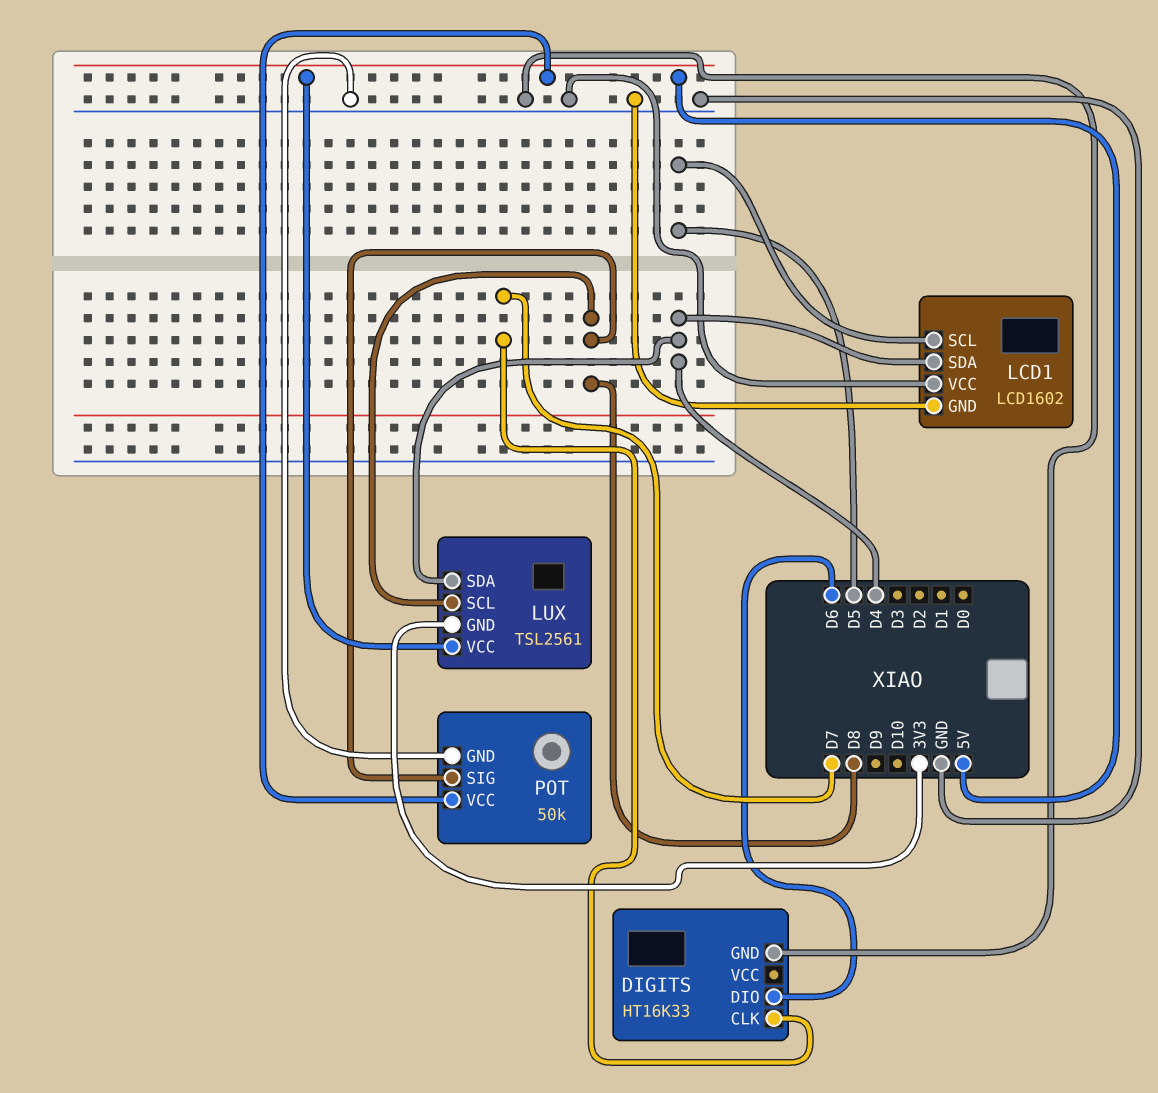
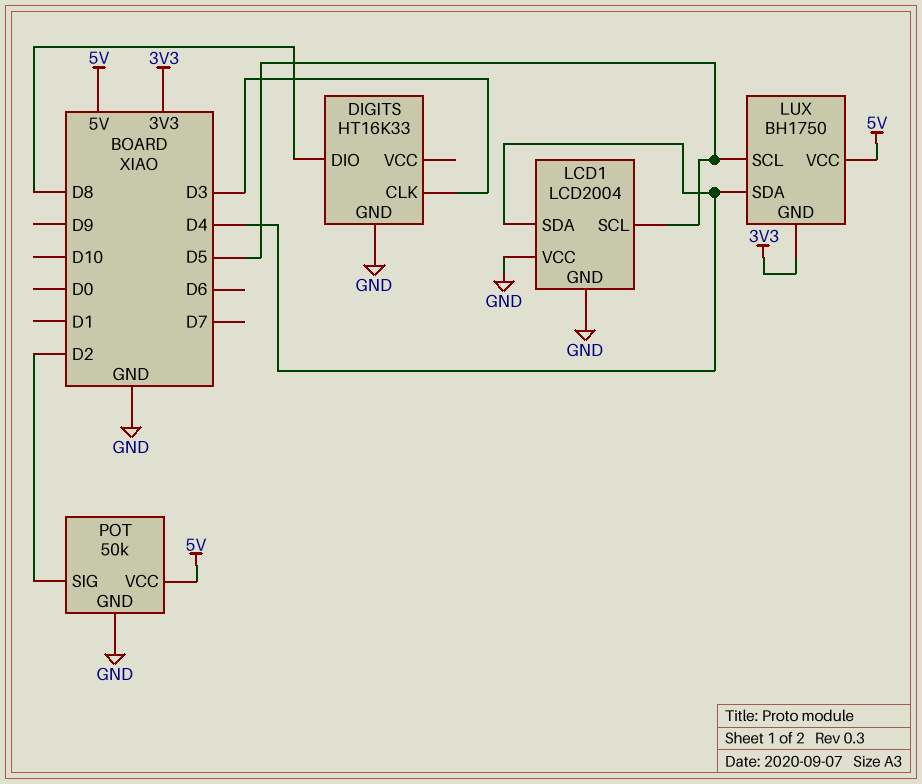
DIGITS pin CLK: D7 -> D3
DIGITS pin DIO: D6 -> D8
LCD1: LCD1602 -> LCD2004
LUX: TSL2561 -> BH1750
LUX pin SCL: D8 -> D5
POT pin SIG: D8 -> D2

